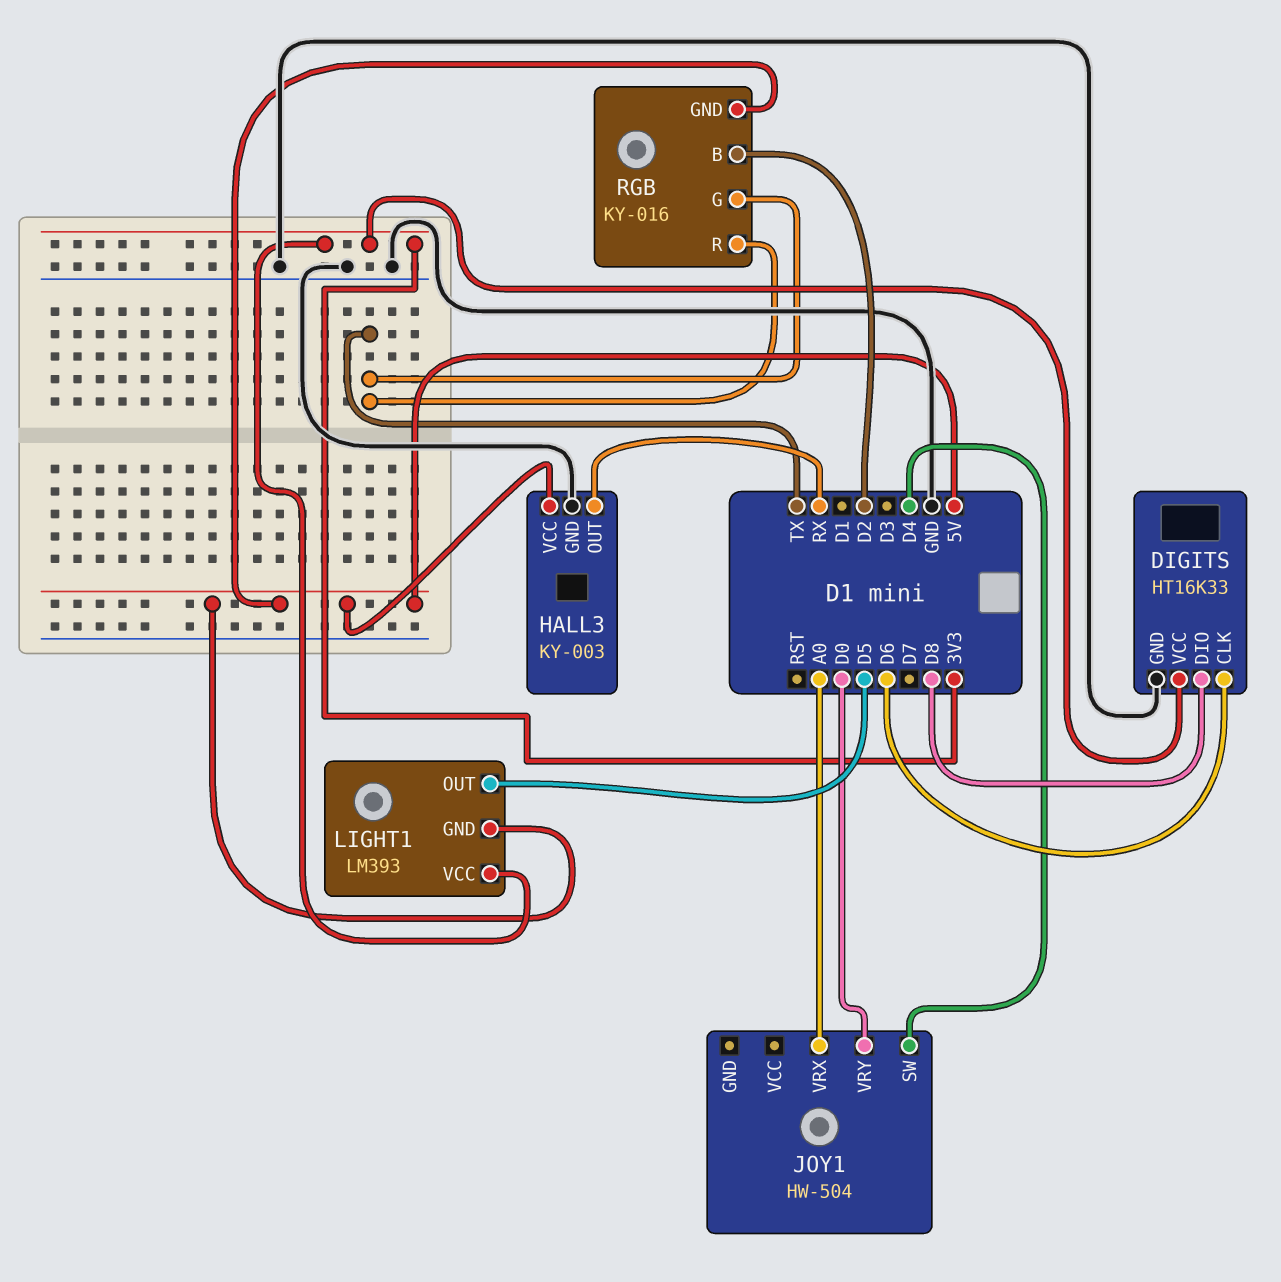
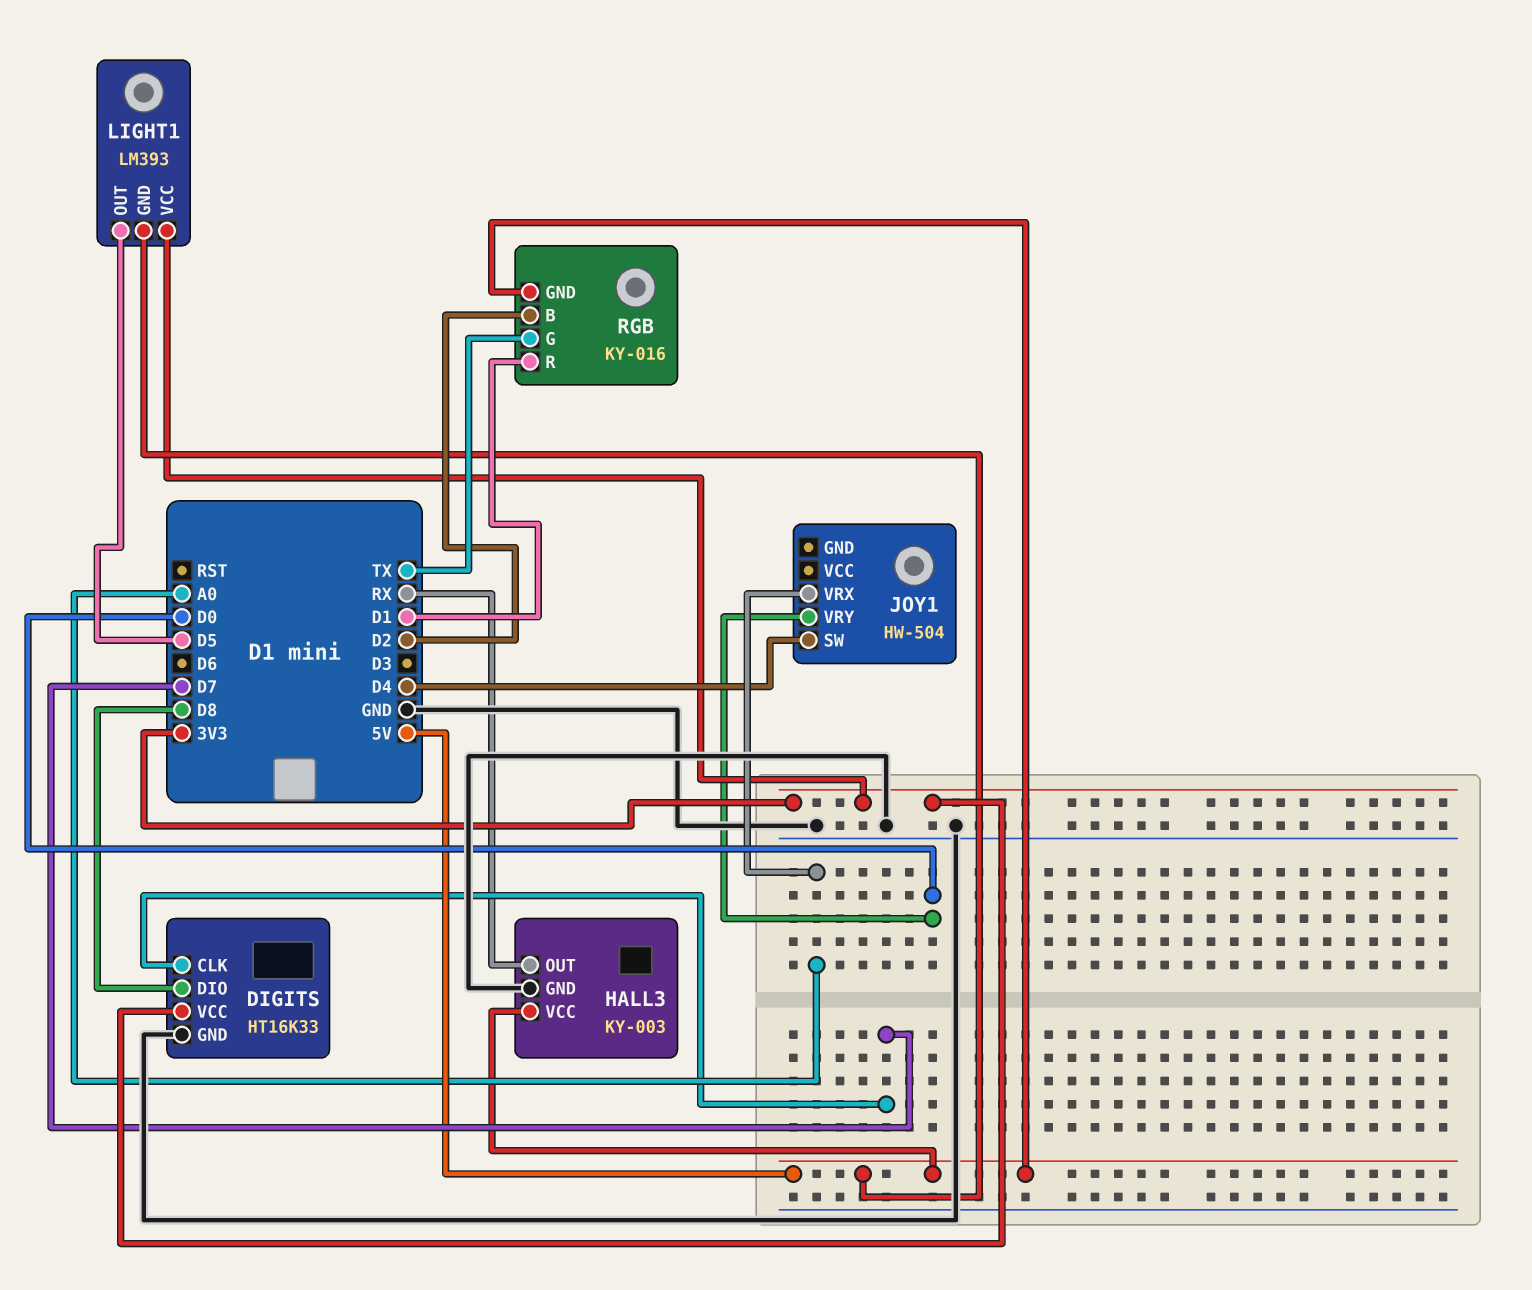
DIGITS pin CLK: D6 -> D7
RGB pin R: TX -> D1

